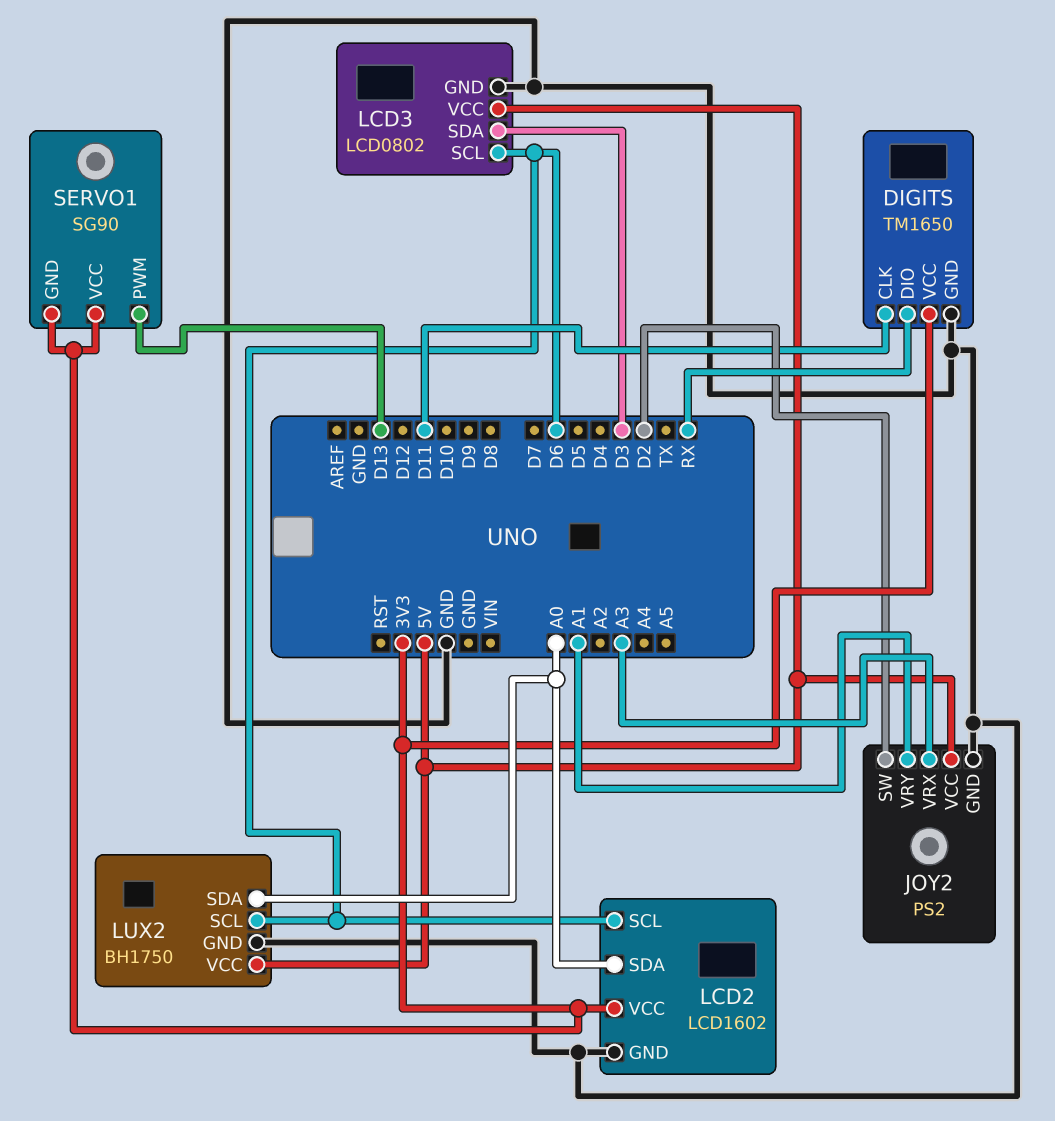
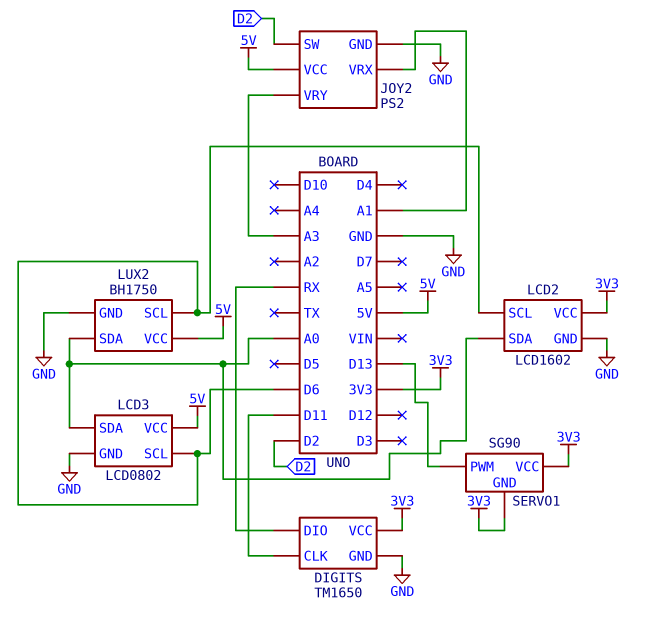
JOY2 pin VRX: A3 -> A1
JOY2 pin VRY: A1 -> A3
LCD3 pin SDA: D3 -> A0

